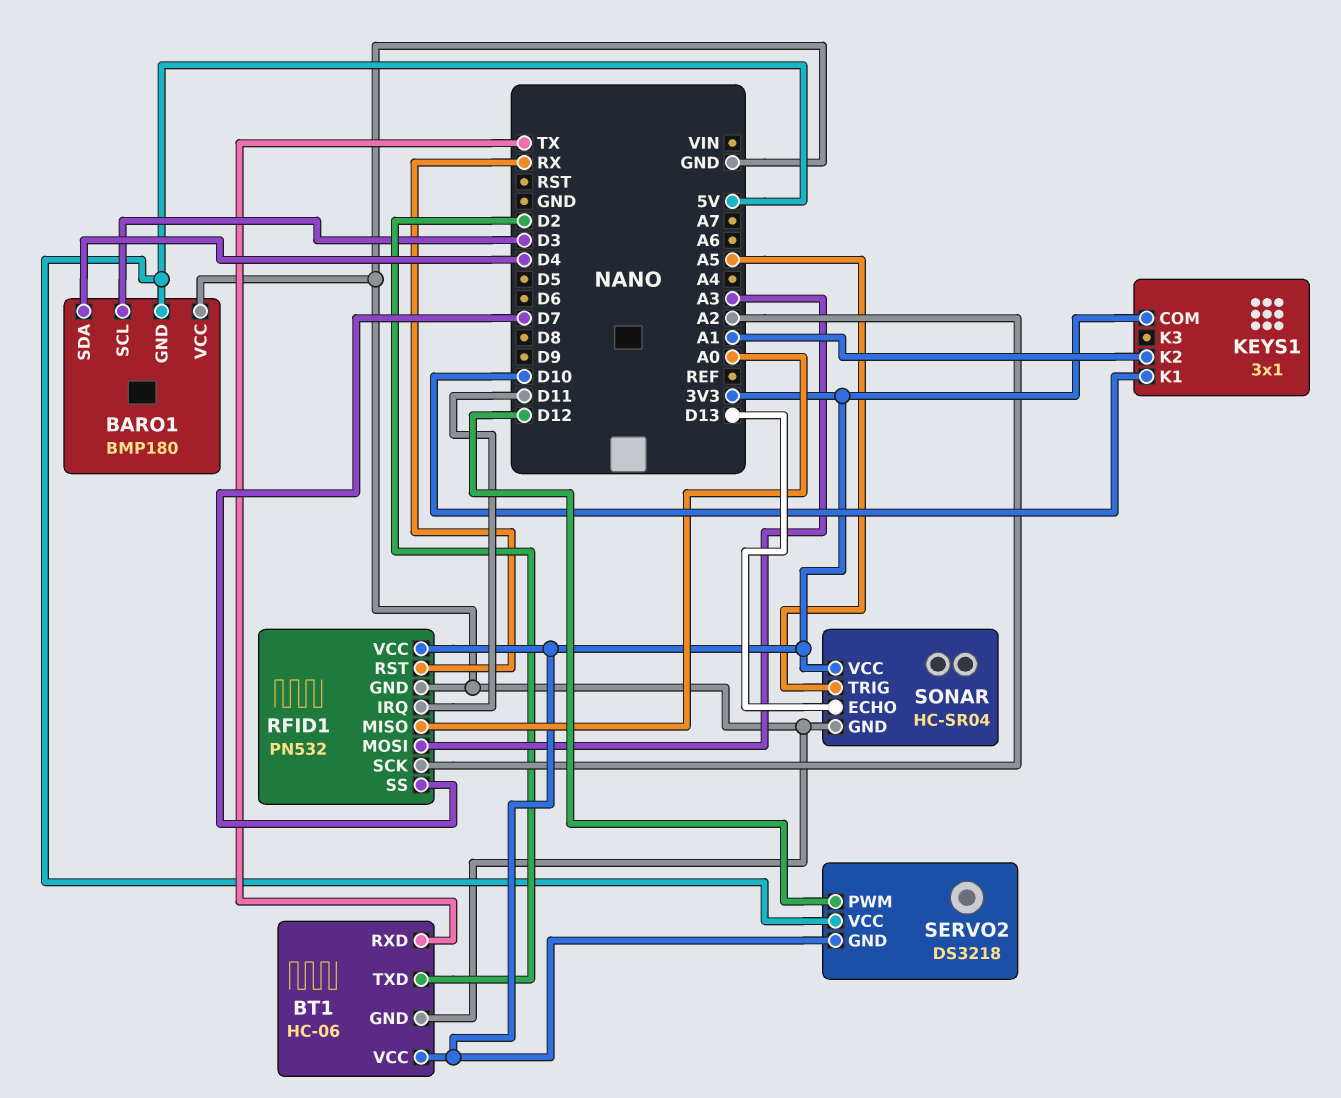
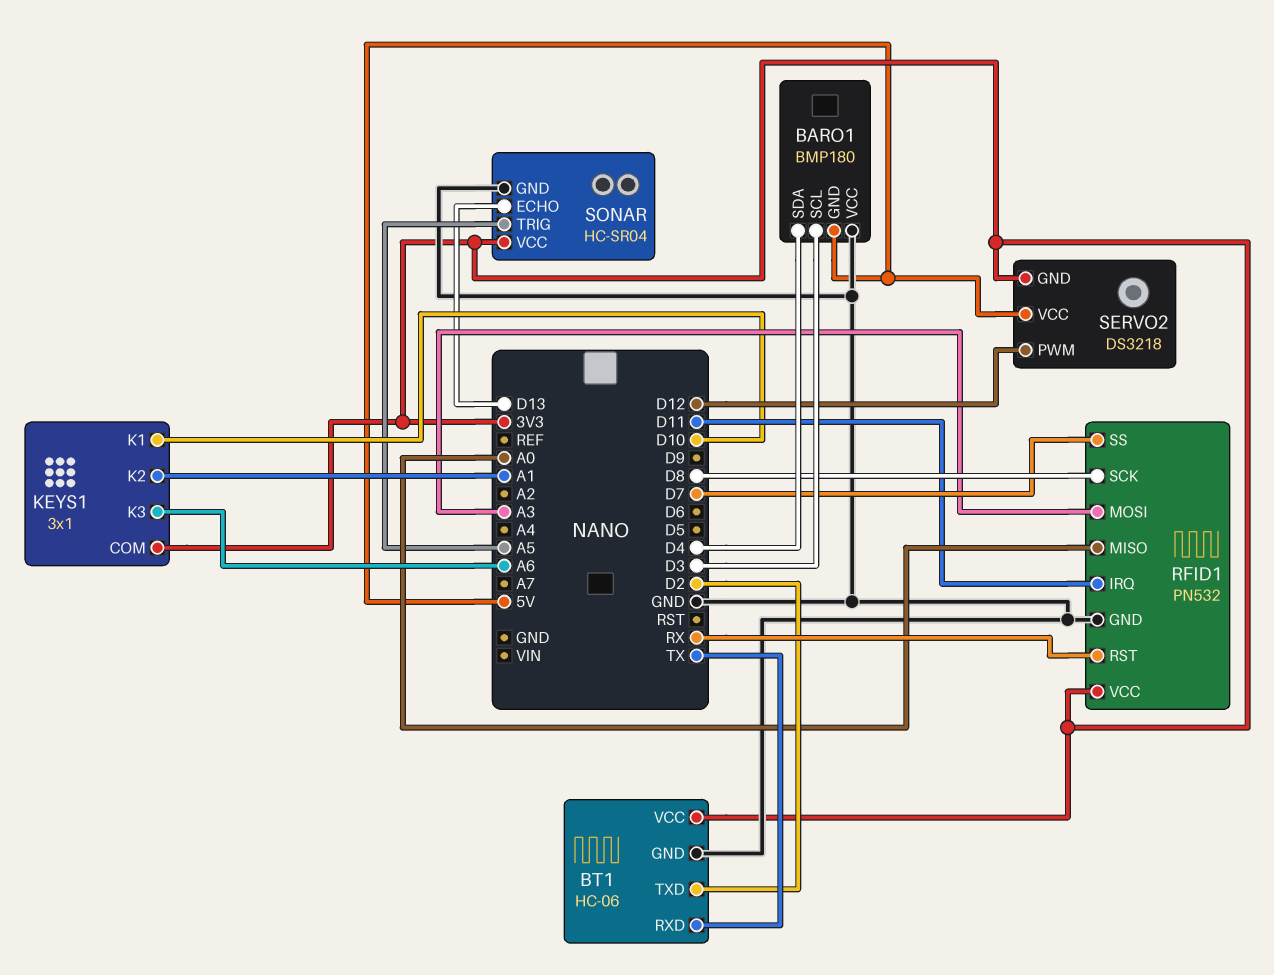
KEYS1 pin K3: none -> A6
RFID1 pin SCK: A2 -> D8

